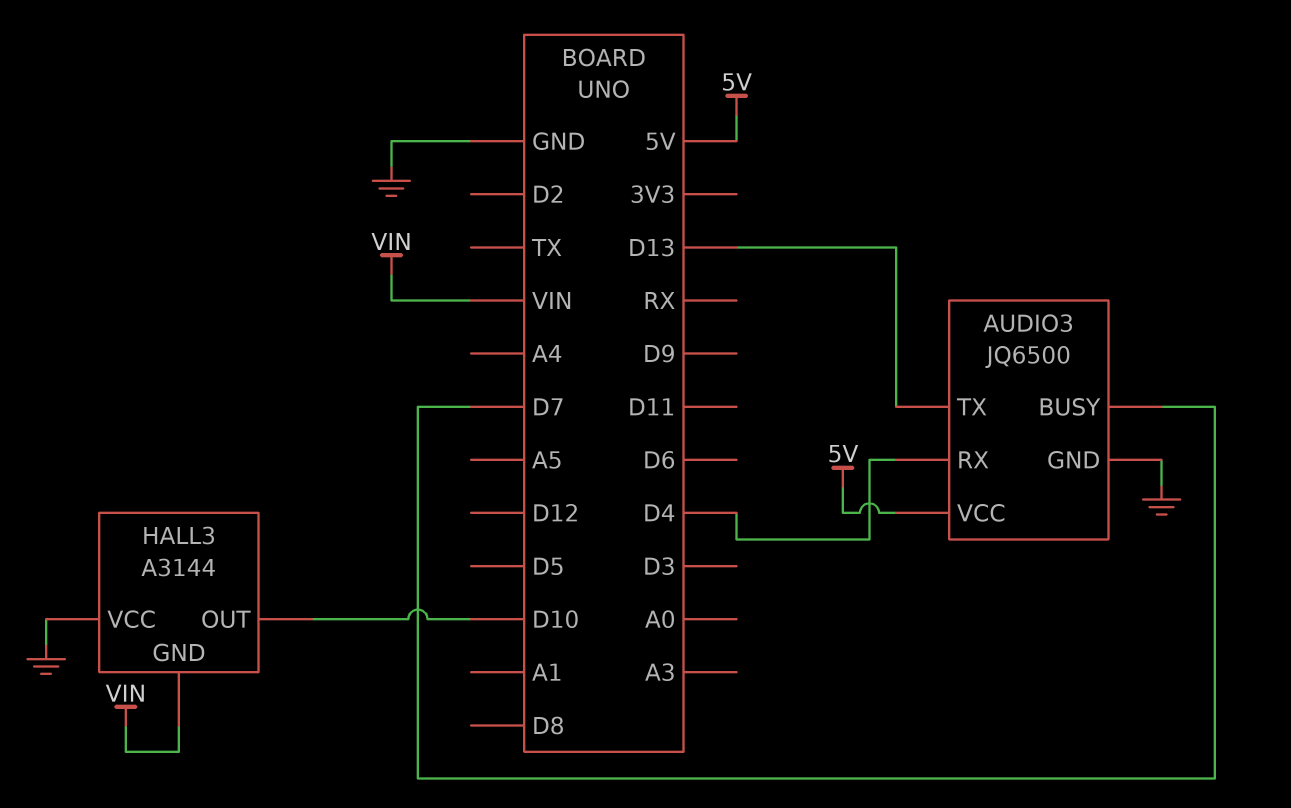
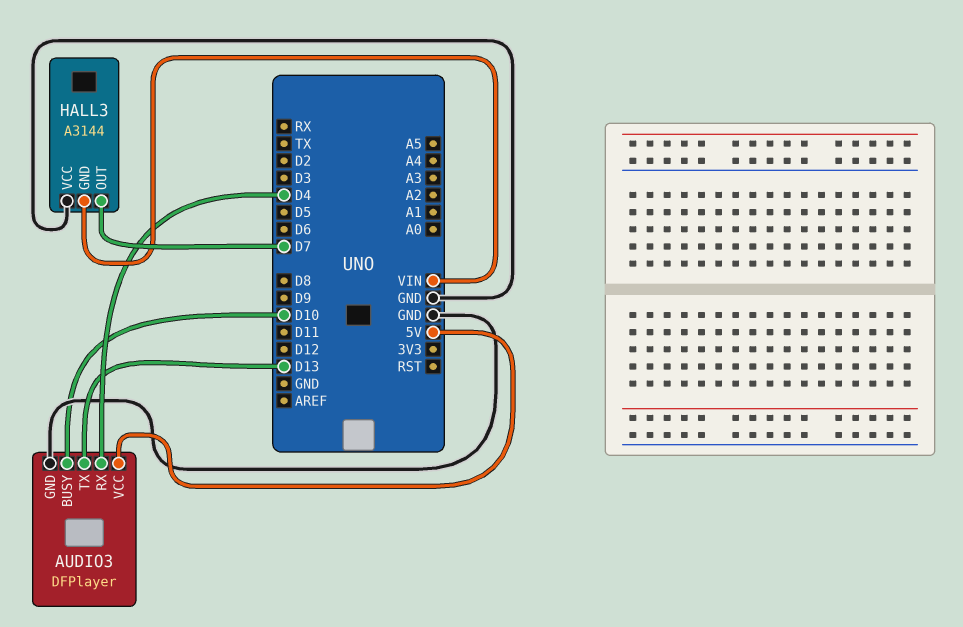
AUDIO3: JQ6500 -> DFPlayer
AUDIO3 pin BUSY: D7 -> D10
HALL3 pin OUT: D10 -> D7

